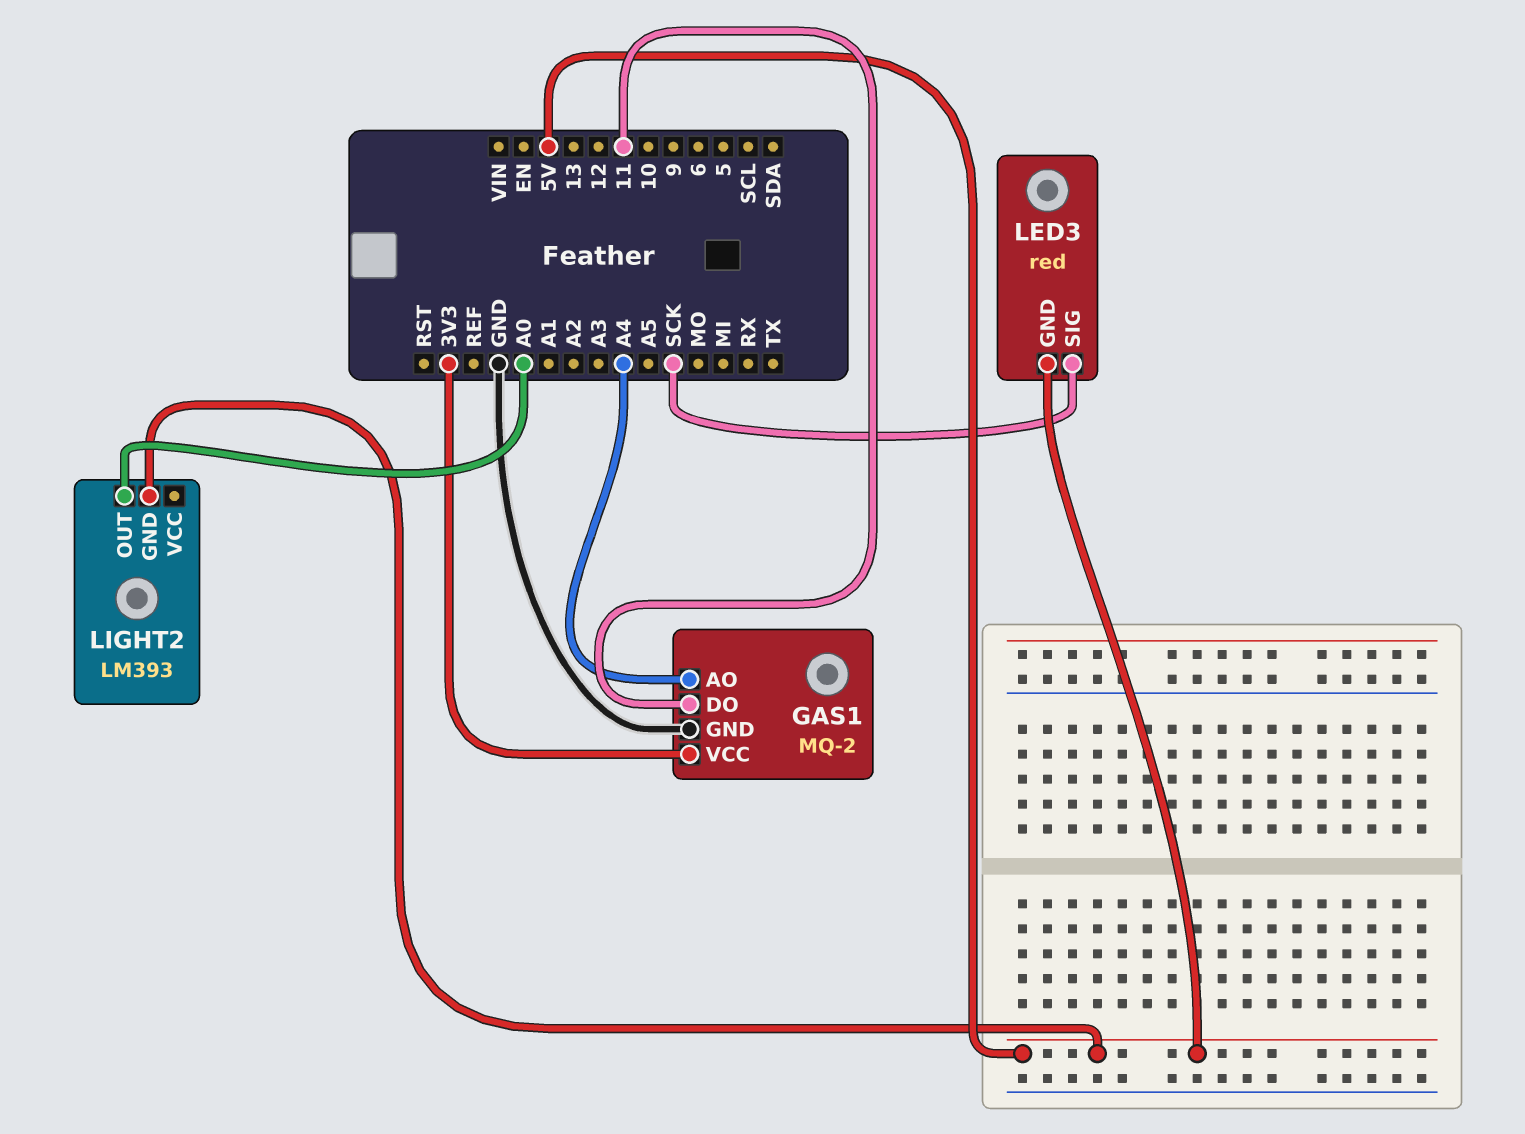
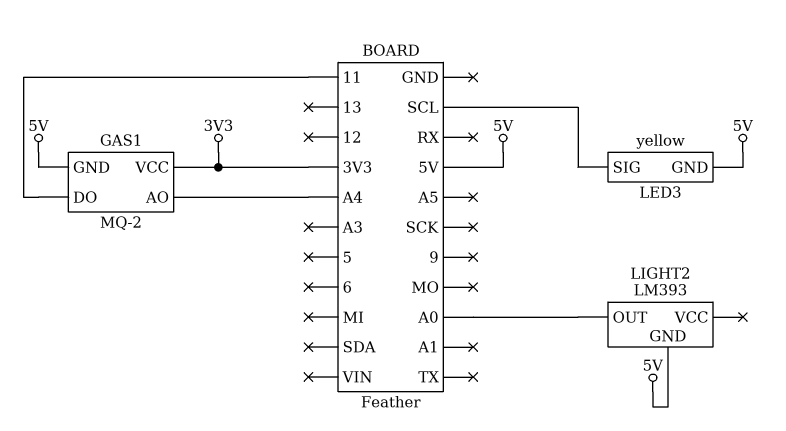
GAS1 pin GND: GND -> 5V
LED3: red -> yellow
LED3 pin SIG: SCK -> SCL

